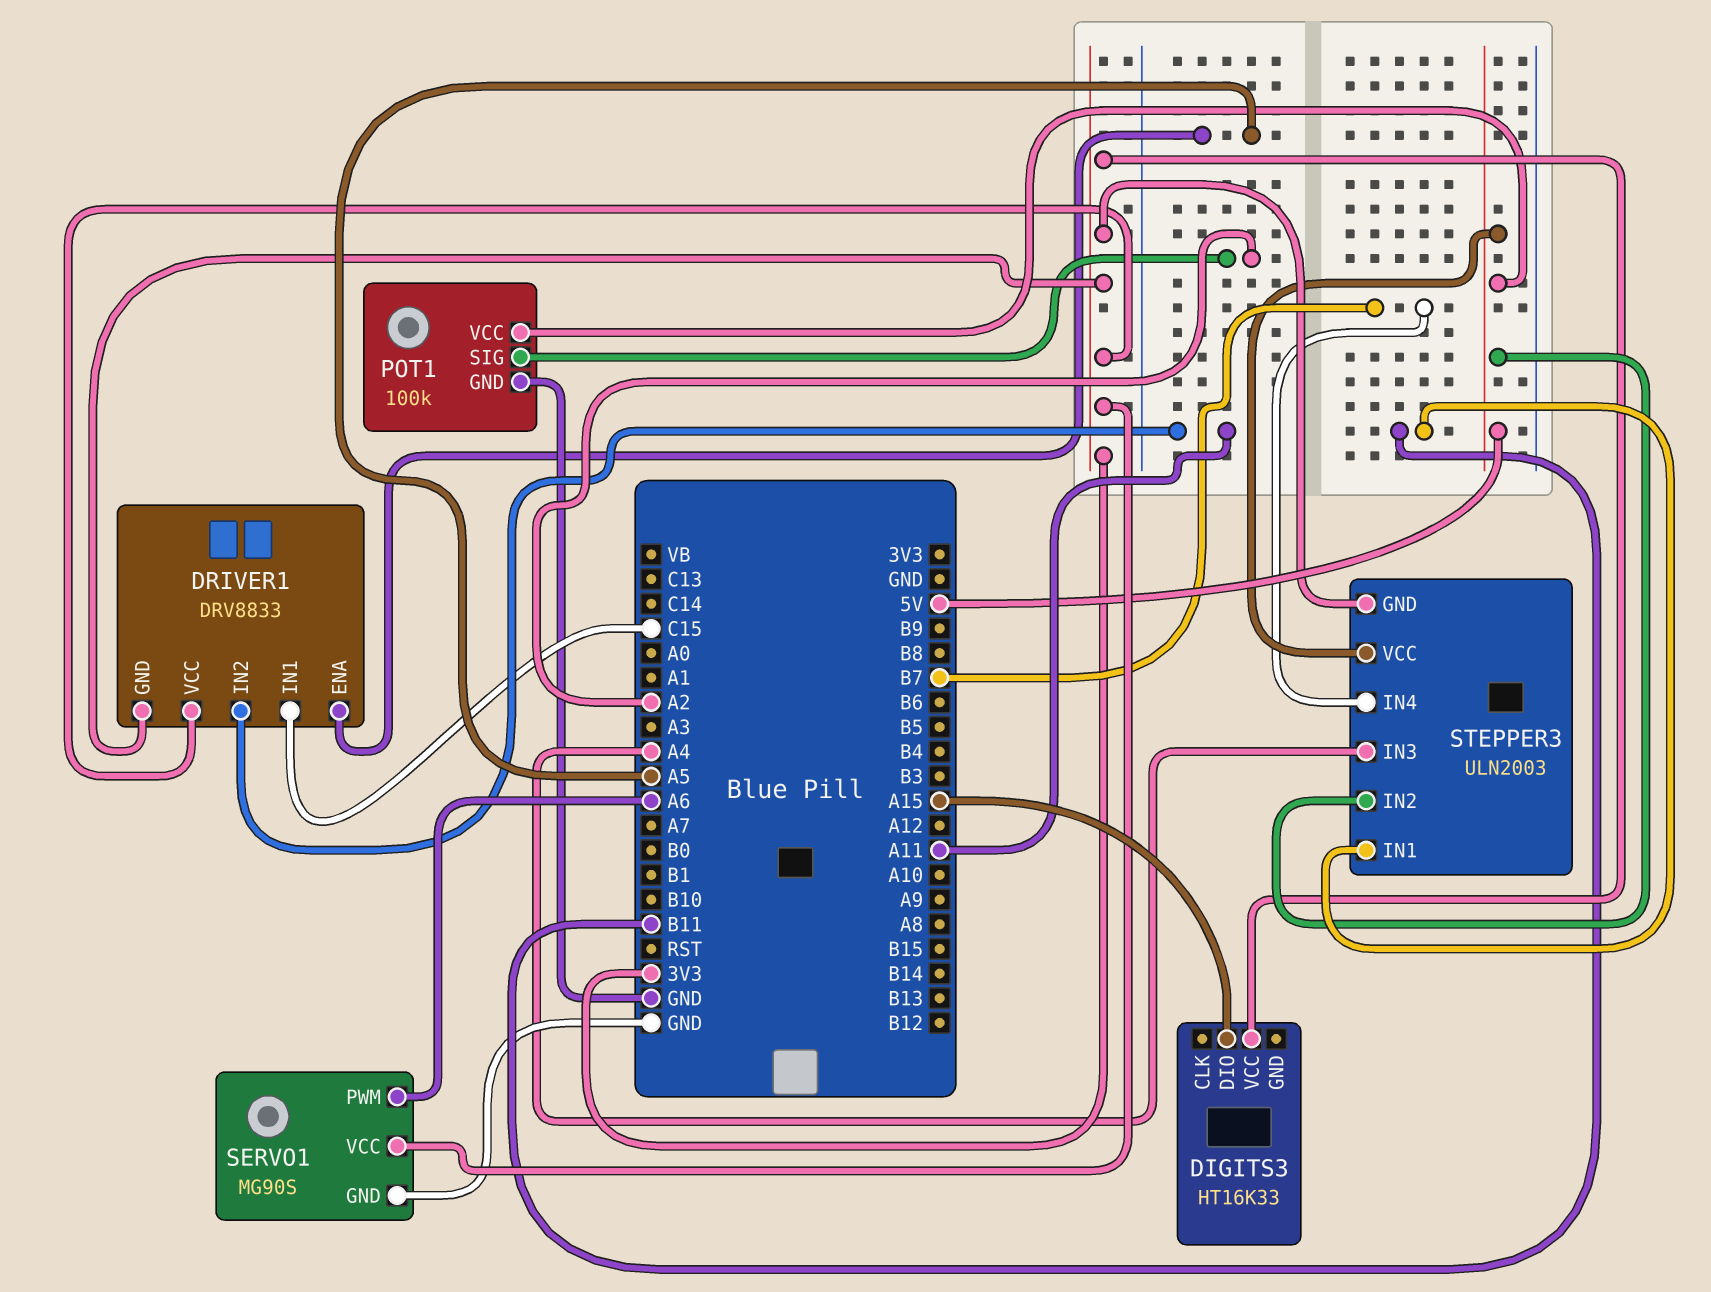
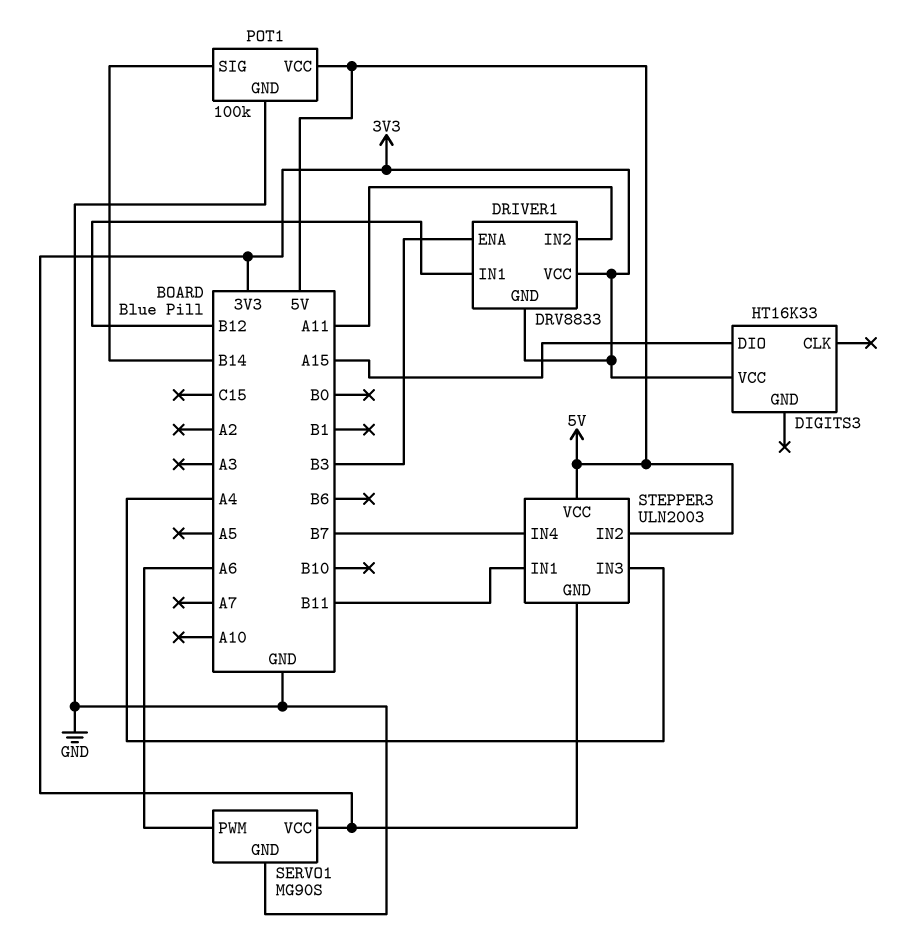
DRIVER1 pin ENA: A5 -> B3
DRIVER1 pin IN1: C15 -> B12
POT1 pin SIG: A2 -> B14

